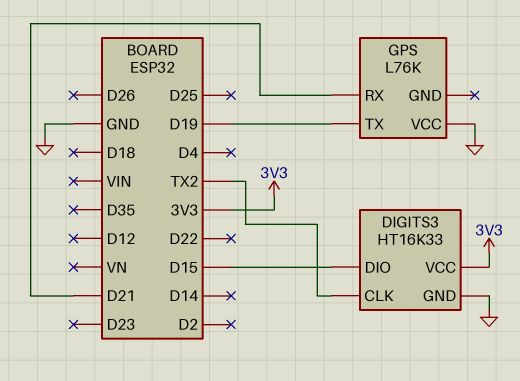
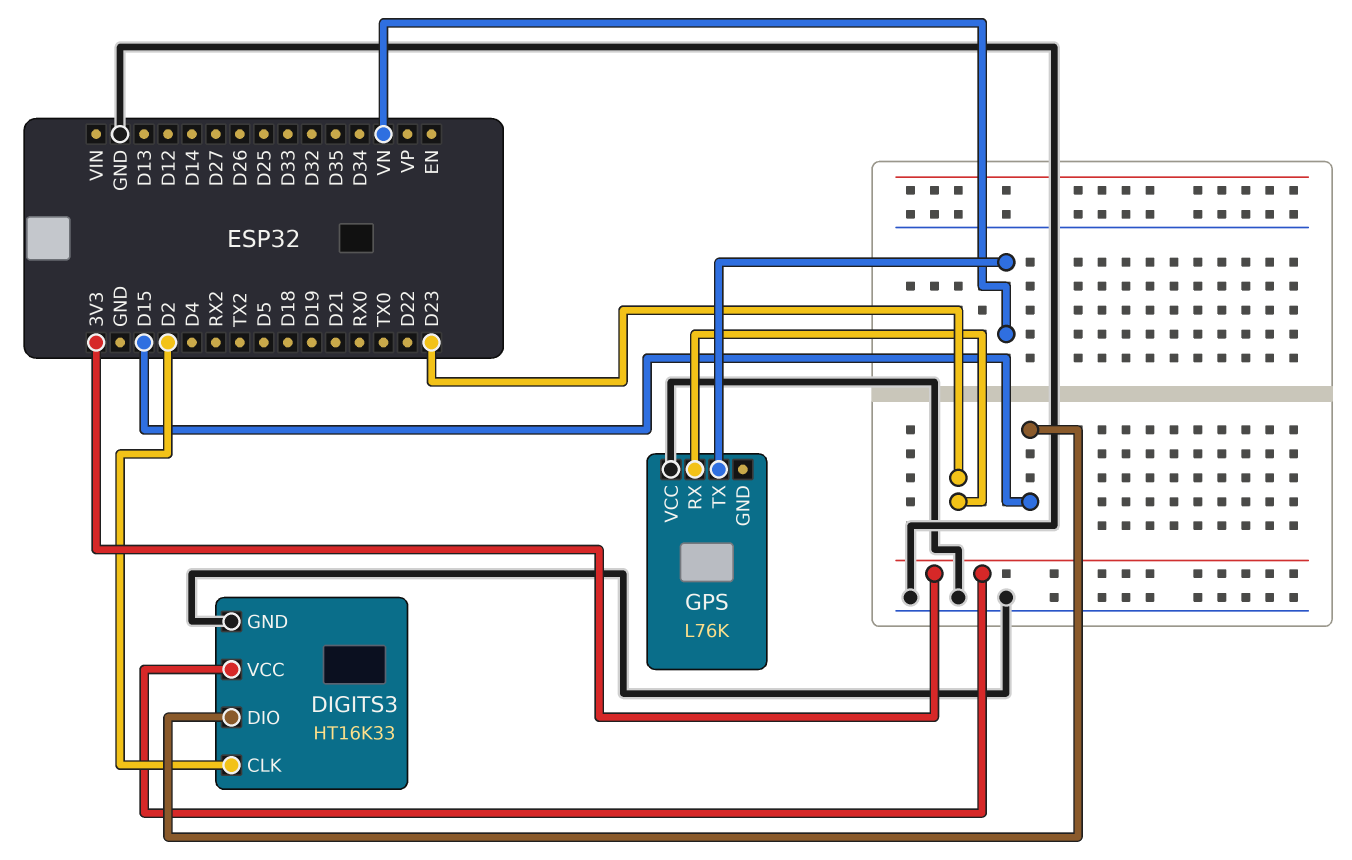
DIGITS3 pin CLK: TX2 -> D2
GPS pin RX: D21 -> D23
GPS pin TX: D19 -> VN

